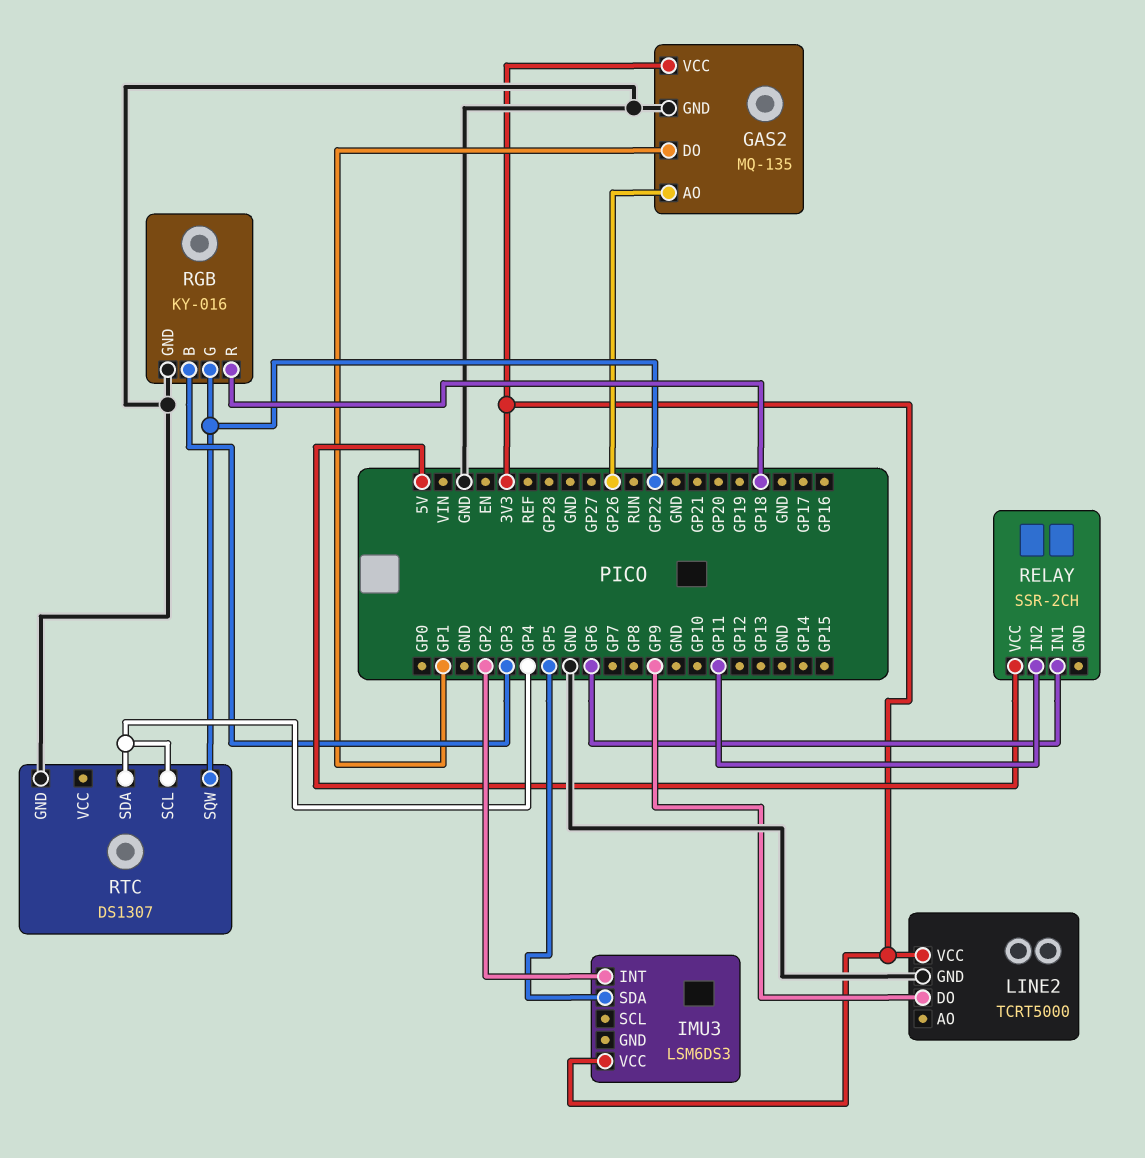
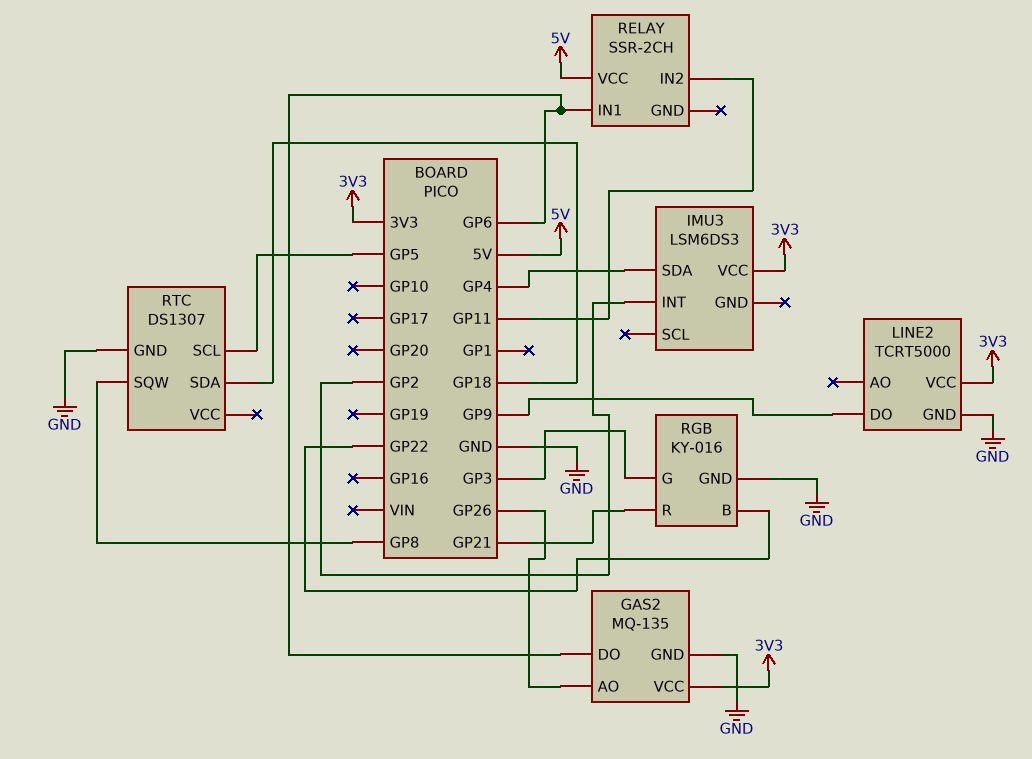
GAS2 pin DO: GP1 -> GP6
IMU3 pin SDA: GP5 -> GP4
RGB pin B: GP3 -> GP22
RGB pin G: GP22 -> GP3
RGB pin R: GP18 -> GP21
RTC pin SCL: GP4 -> GP5
RTC pin SDA: GP4 -> GP18
RTC pin SQW: GP22 -> GP8

